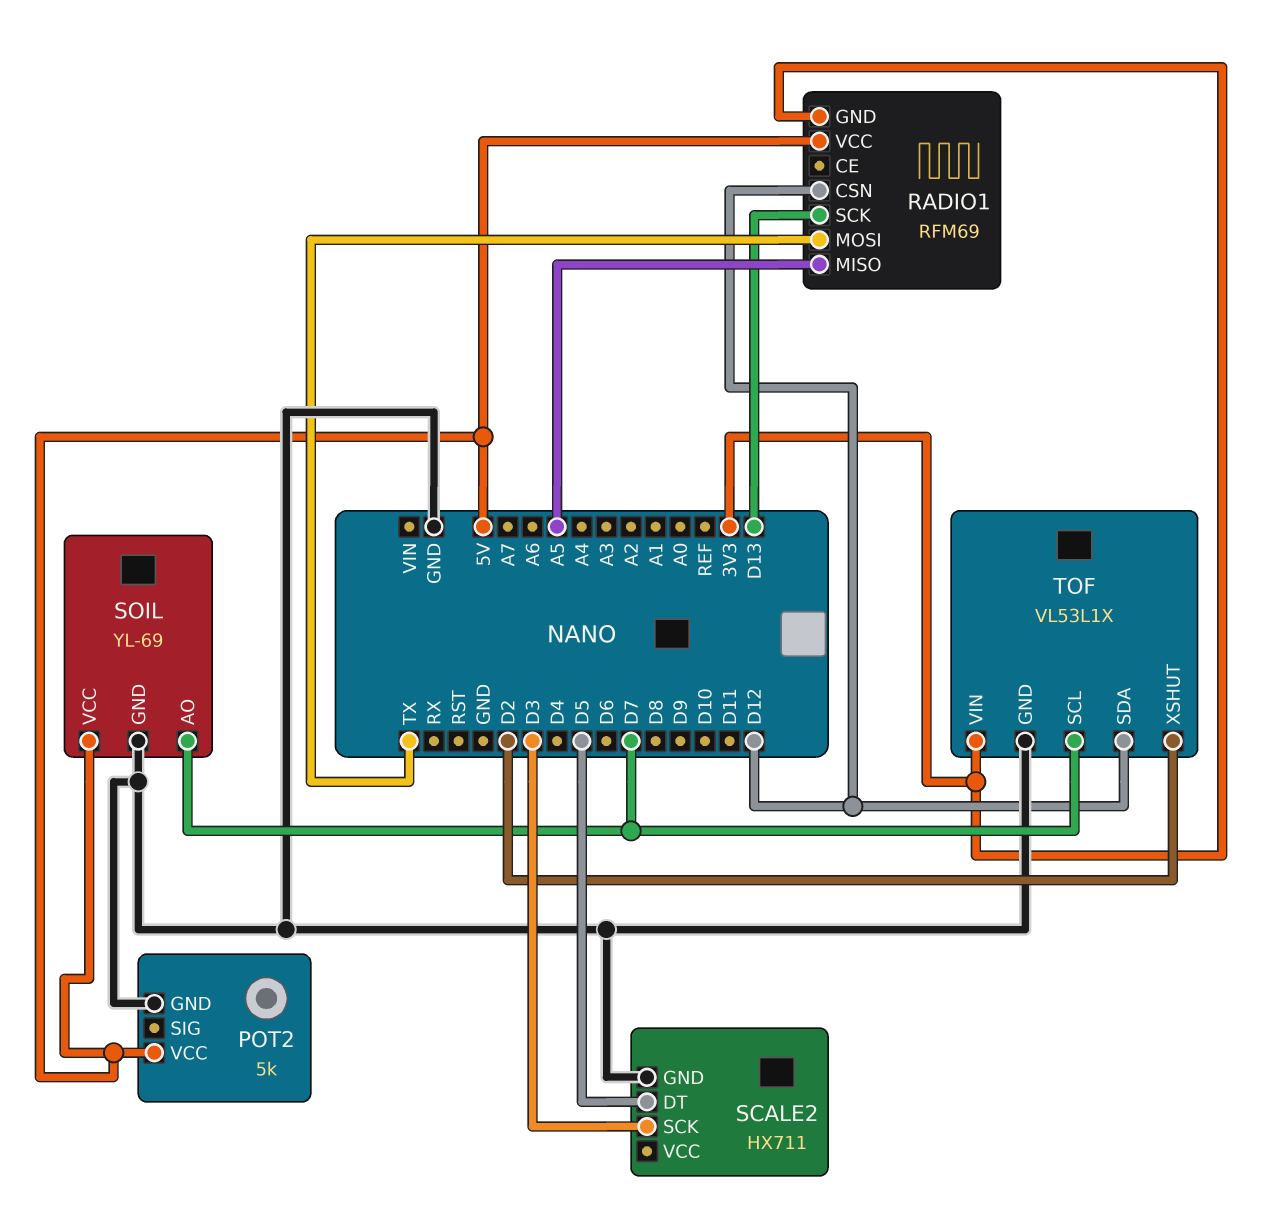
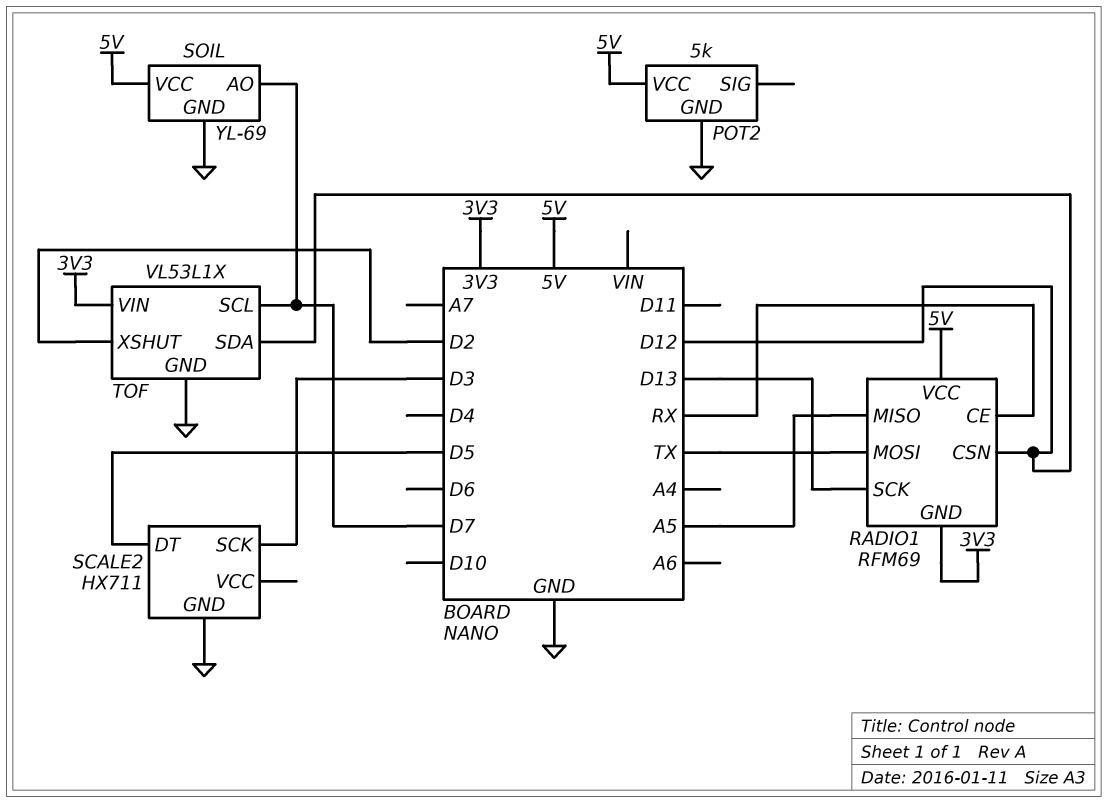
RADIO1 pin CE: none -> RX

